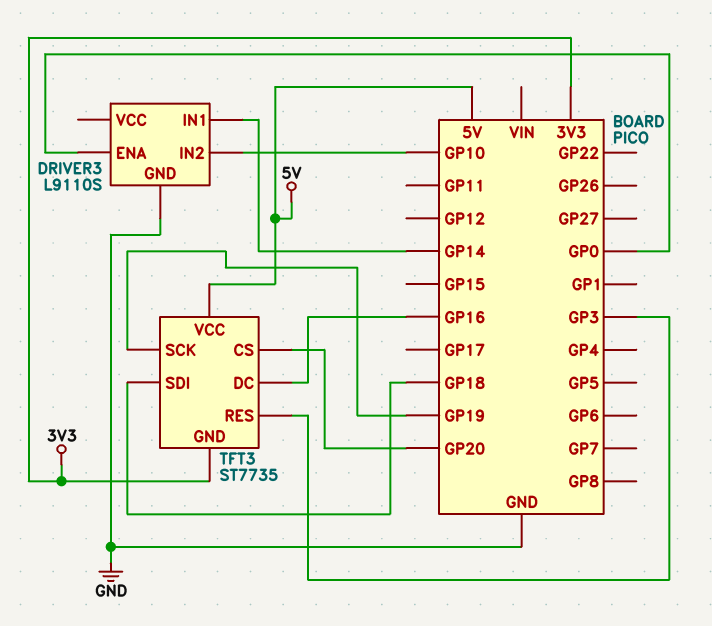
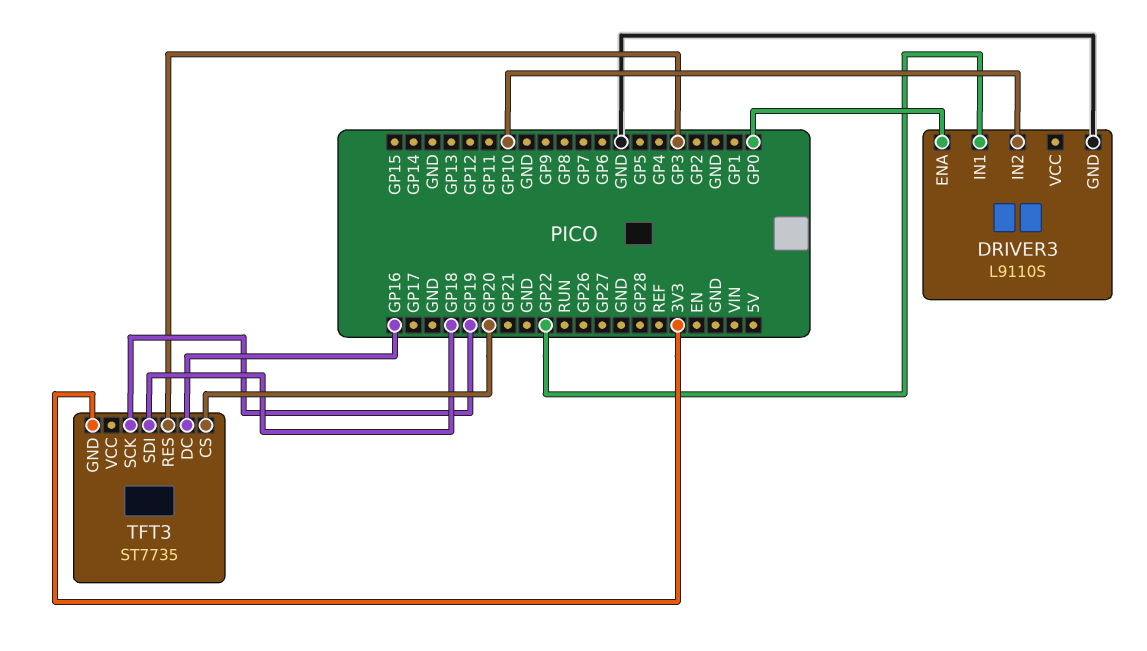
DRIVER3 pin IN1: GP14 -> GP22
TFT3 pin VCC: 5V -> none

